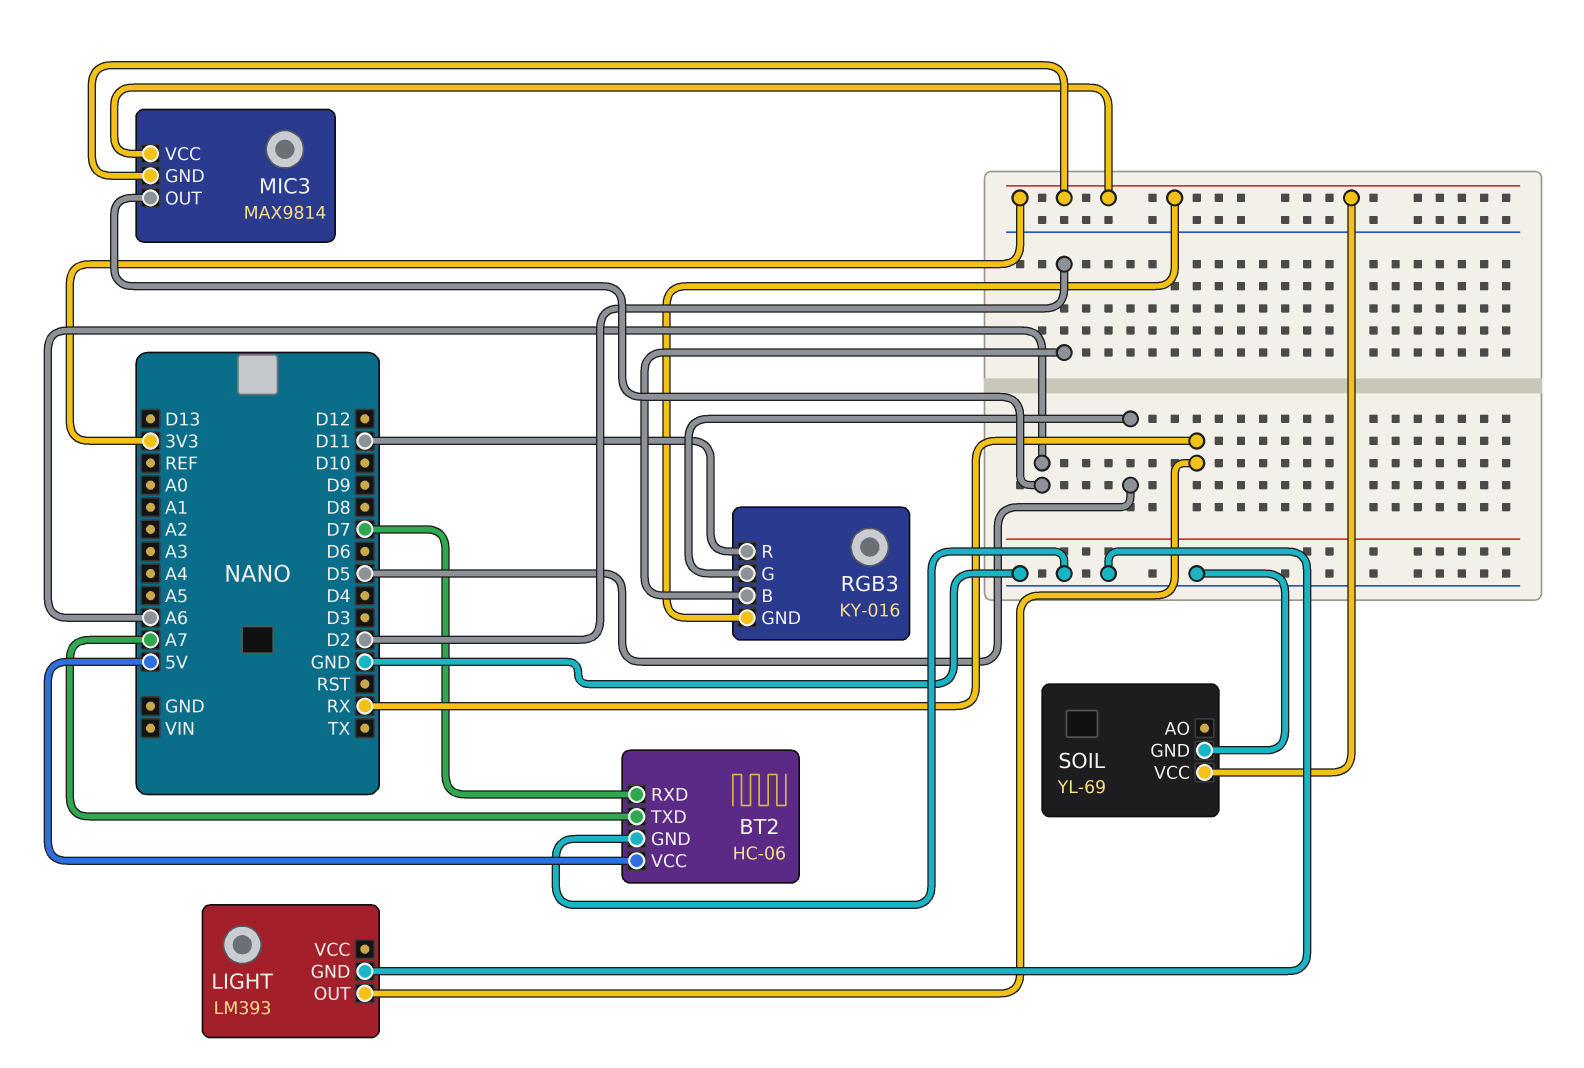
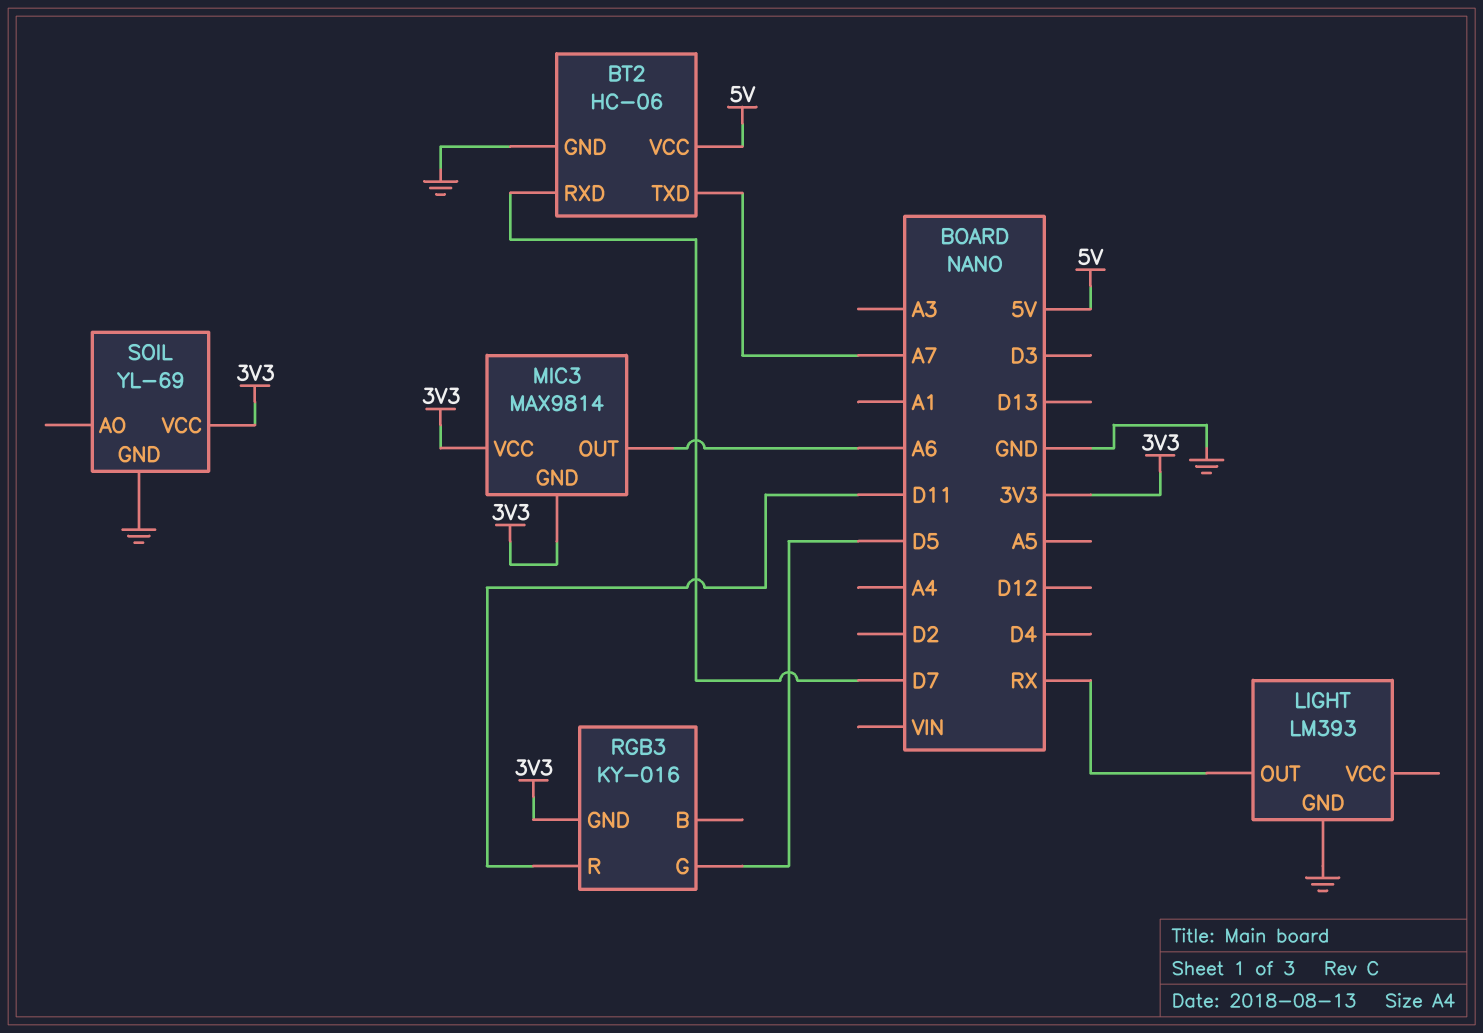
RGB3 pin B: D2 -> none

